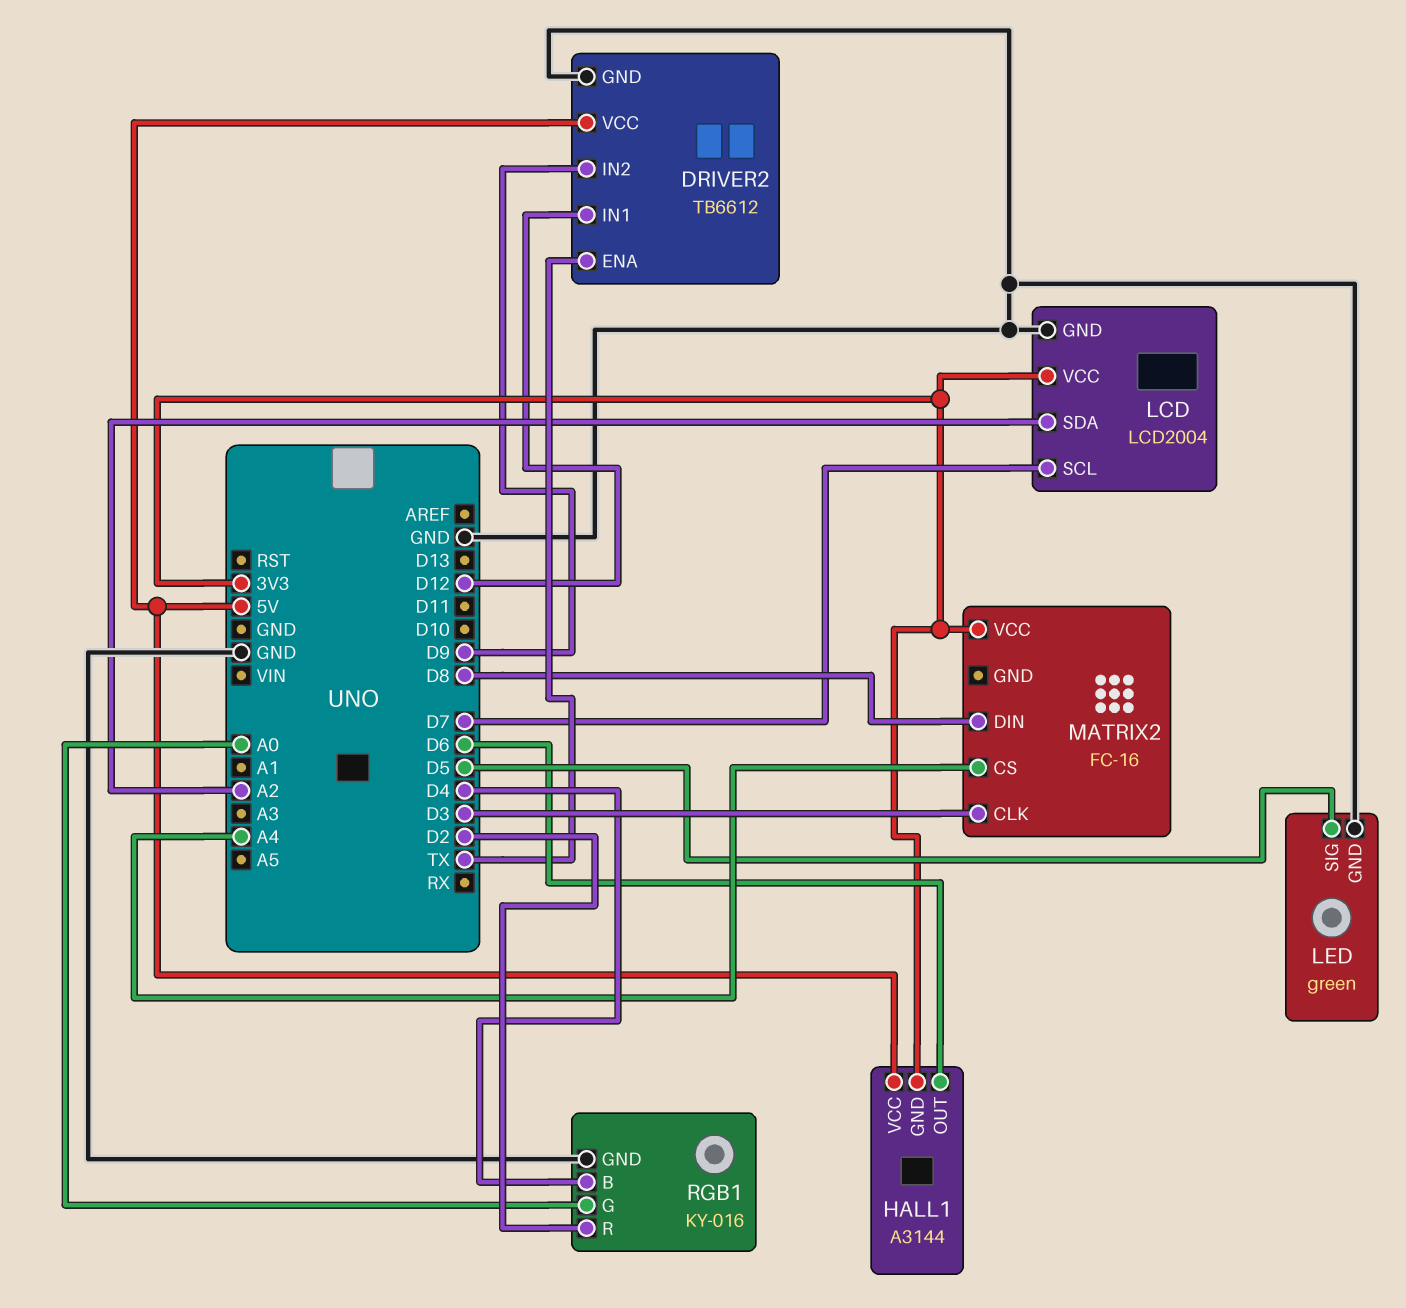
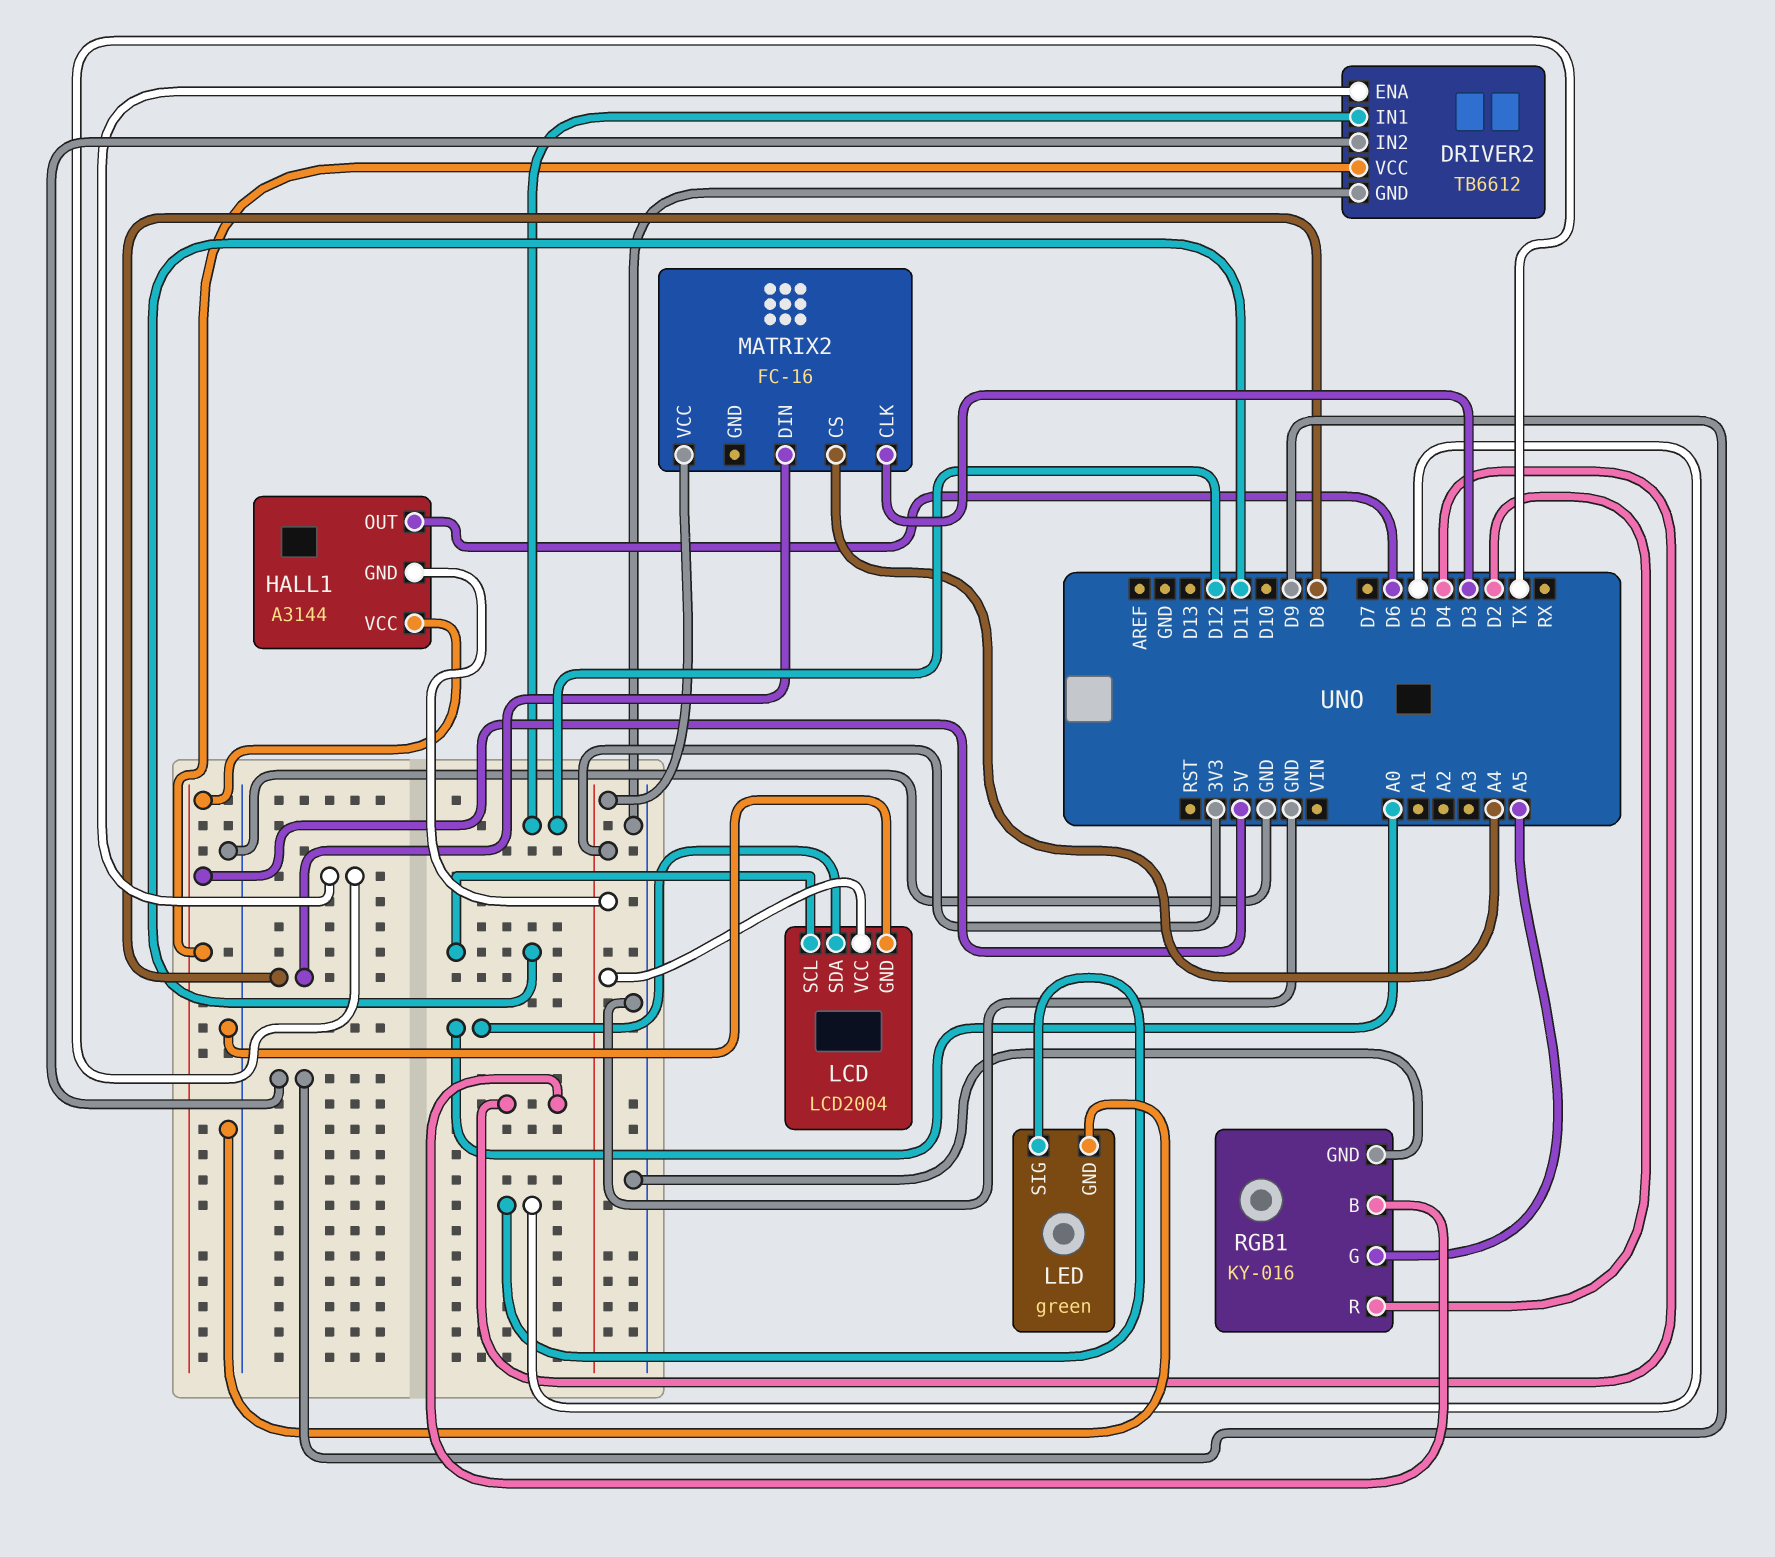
LCD pin SCL: D7 -> D11
LCD pin SDA: A2 -> A0
RGB1 pin G: A0 -> A5

